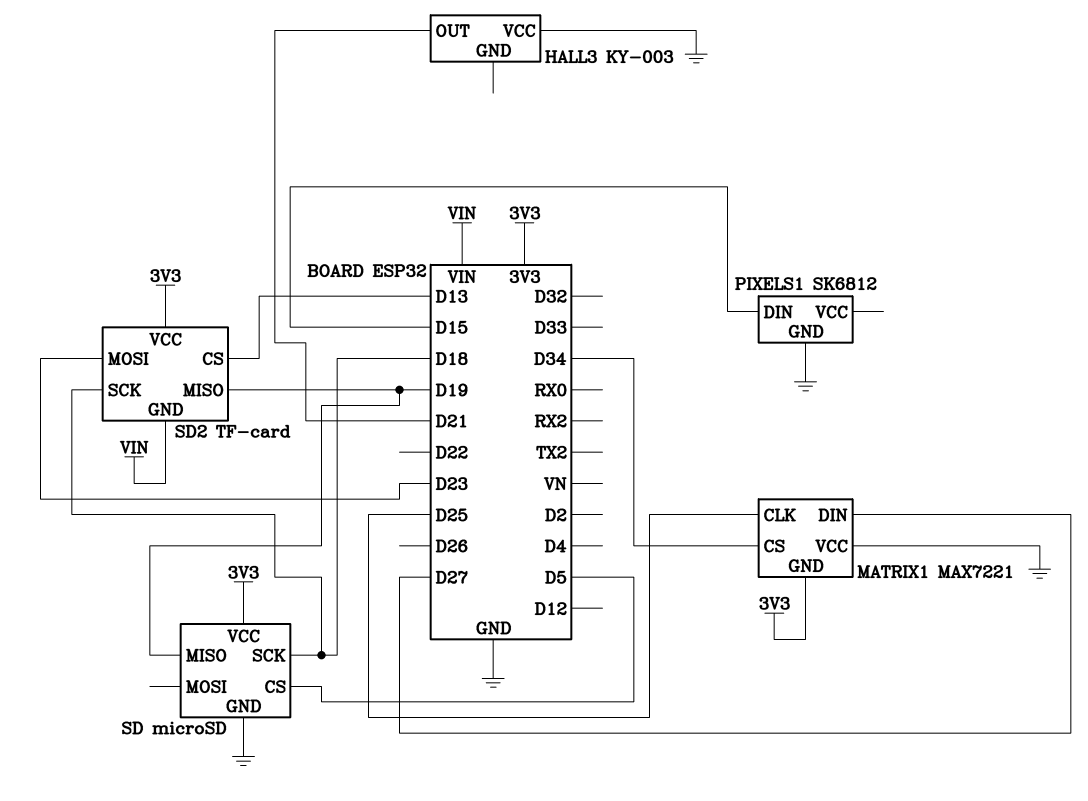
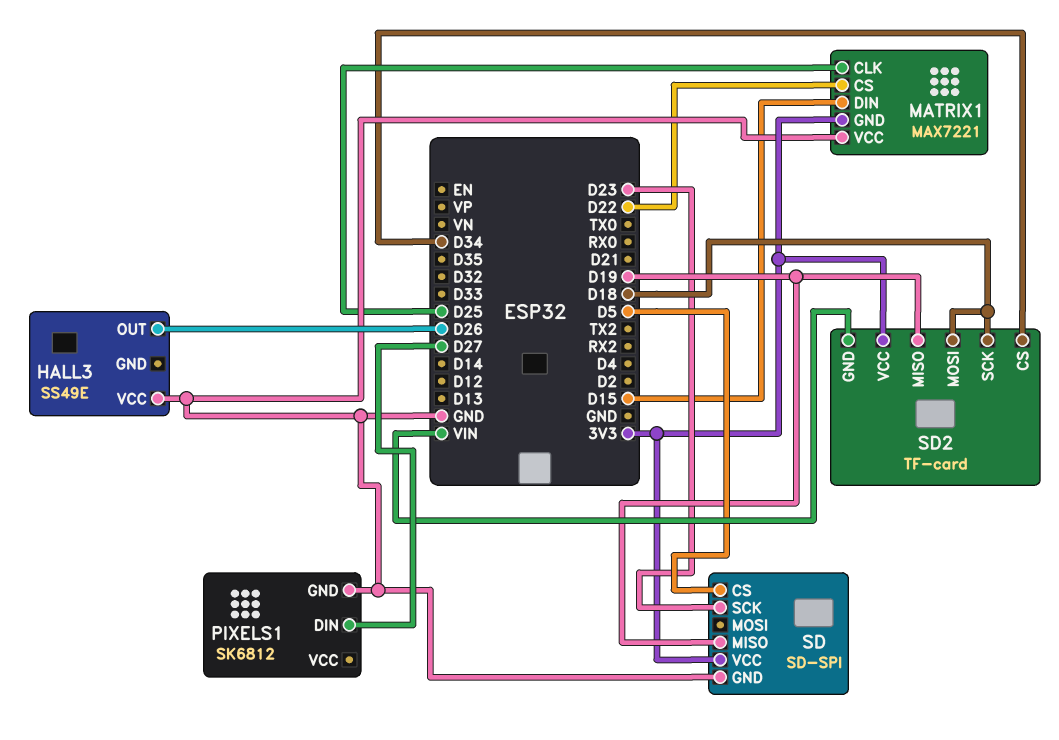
HALL3: KY-003 -> SS49E
HALL3 pin OUT: D21 -> D26
MATRIX1 pin CS: D34 -> D22
MATRIX1 pin DIN: D27 -> D15
PIXELS1 pin DIN: D15 -> D27
SD: microSD -> SD-SPI
SD pin SCK: D18 -> D23
SD2 pin CS: D13 -> D34
SD2 pin MOSI: D23 -> D18

